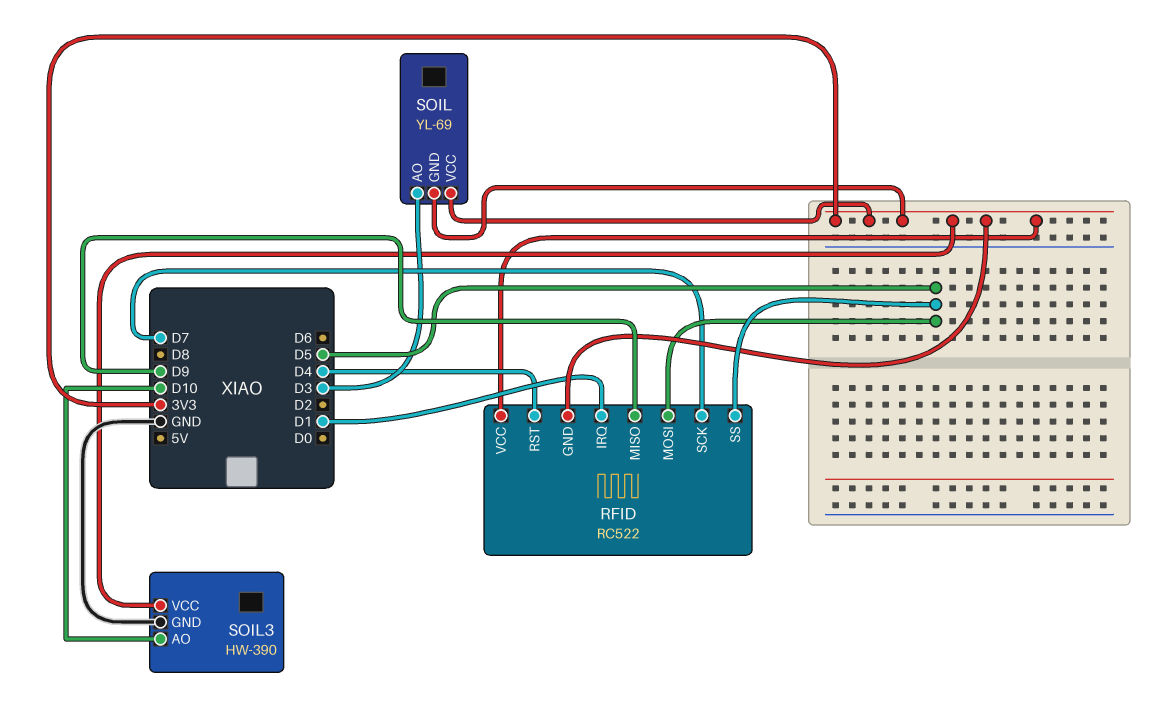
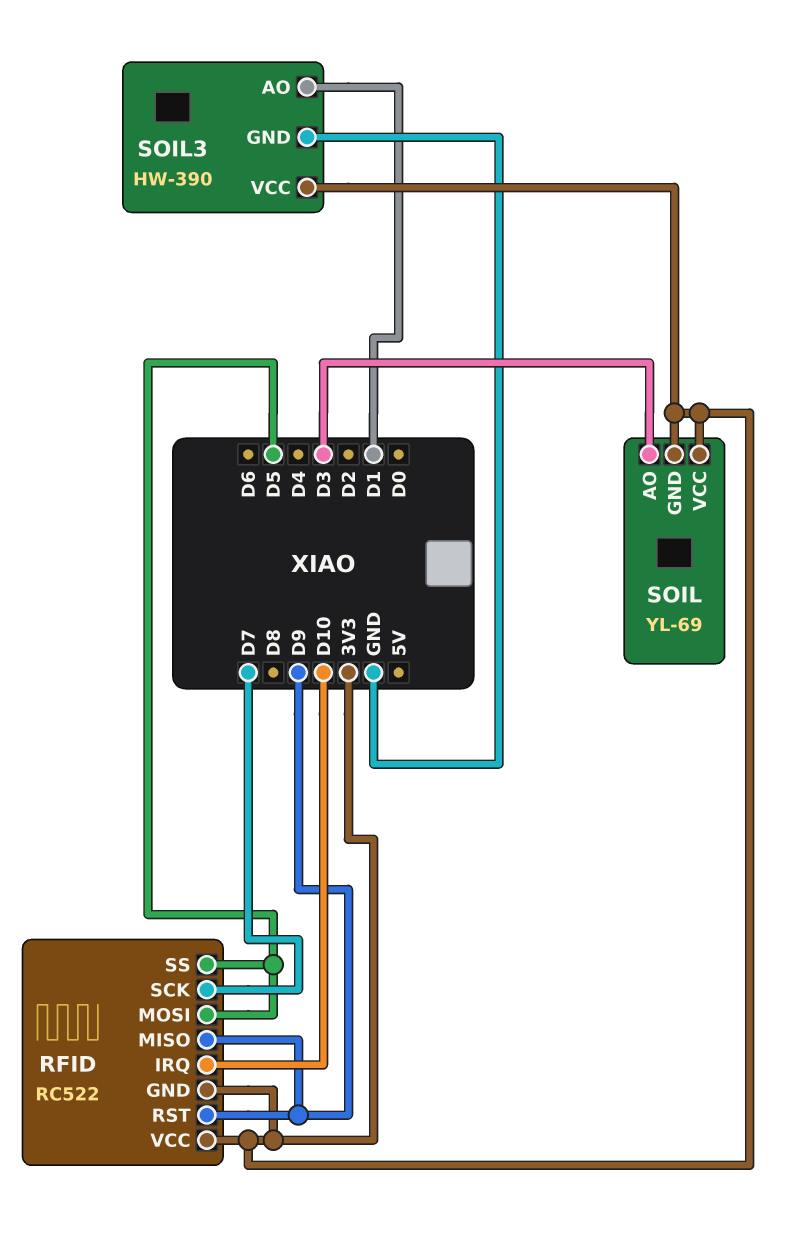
RFID pin IRQ: D1 -> D10
RFID pin RST: D4 -> D9
SOIL3 pin AO: D10 -> D1

